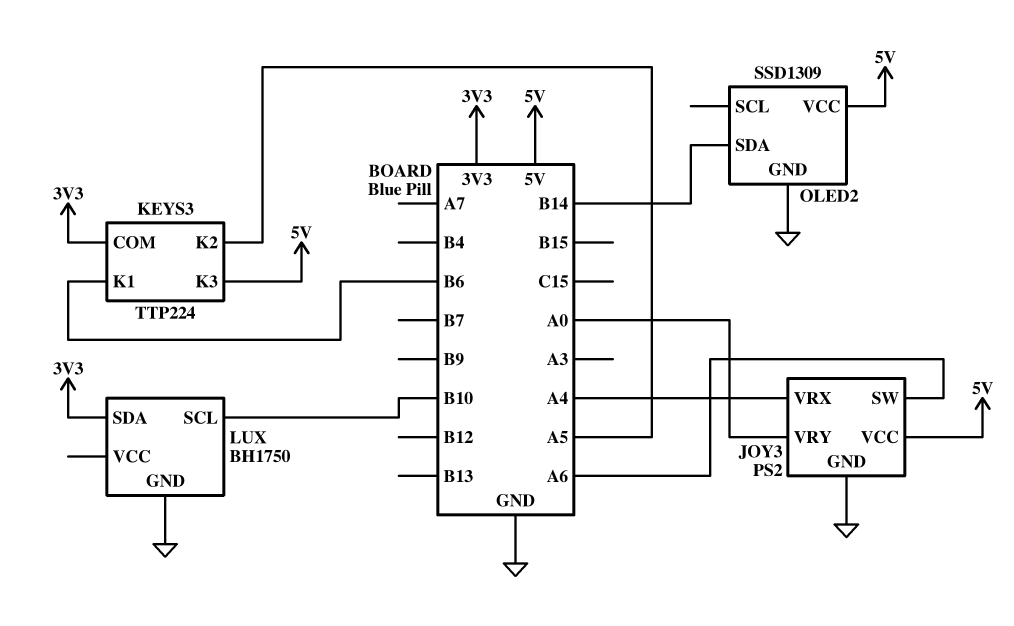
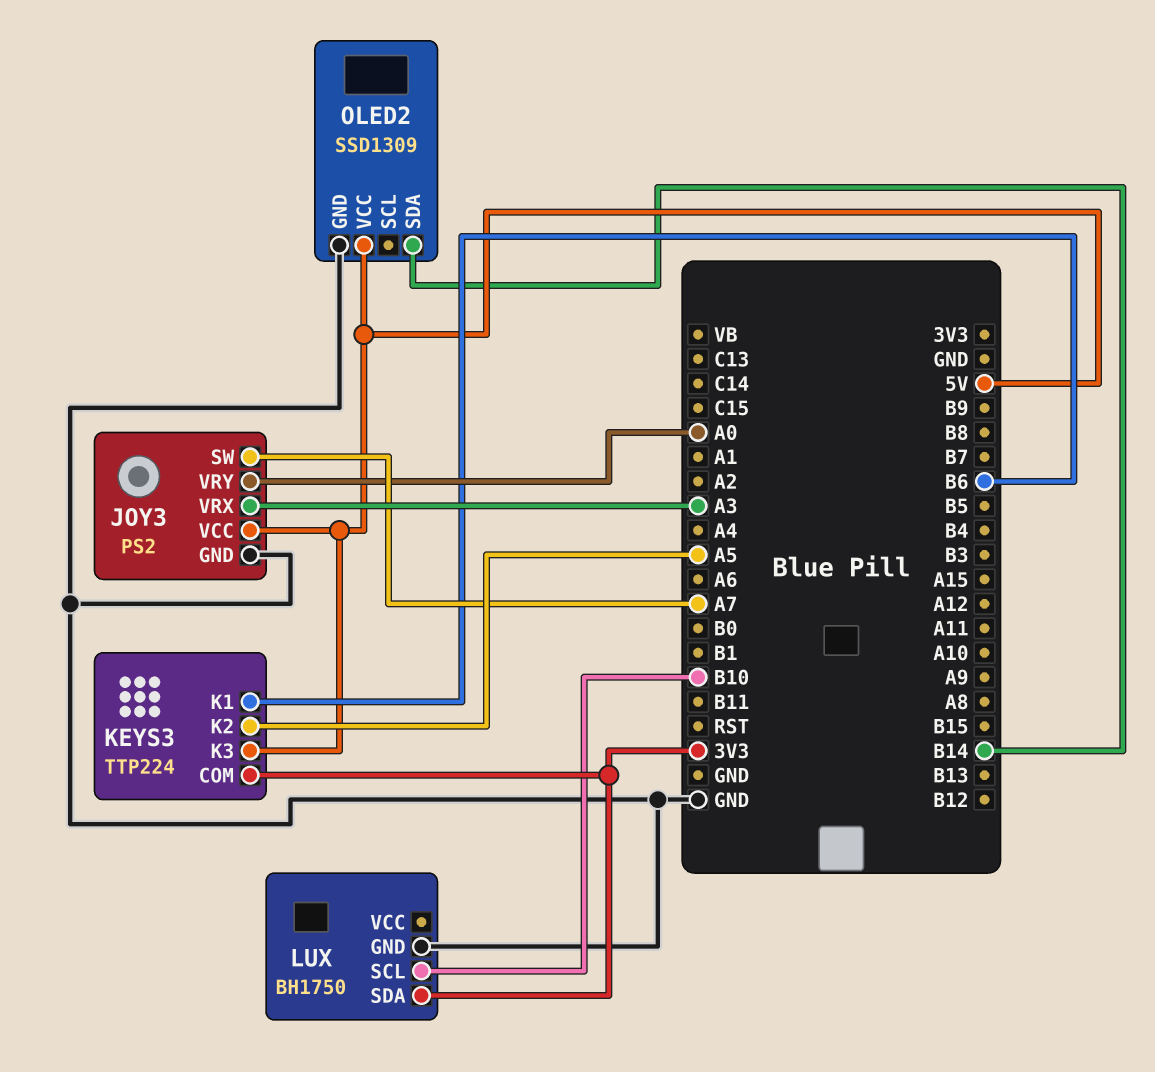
JOY3 pin SW: A6 -> A7
JOY3 pin VRX: A4 -> A3

